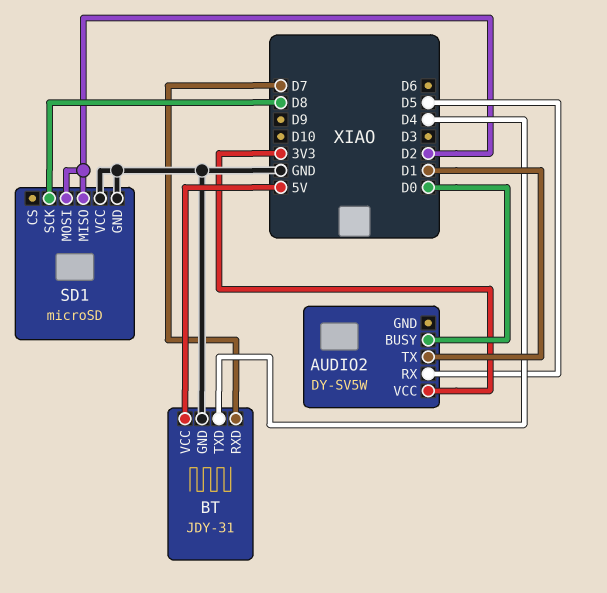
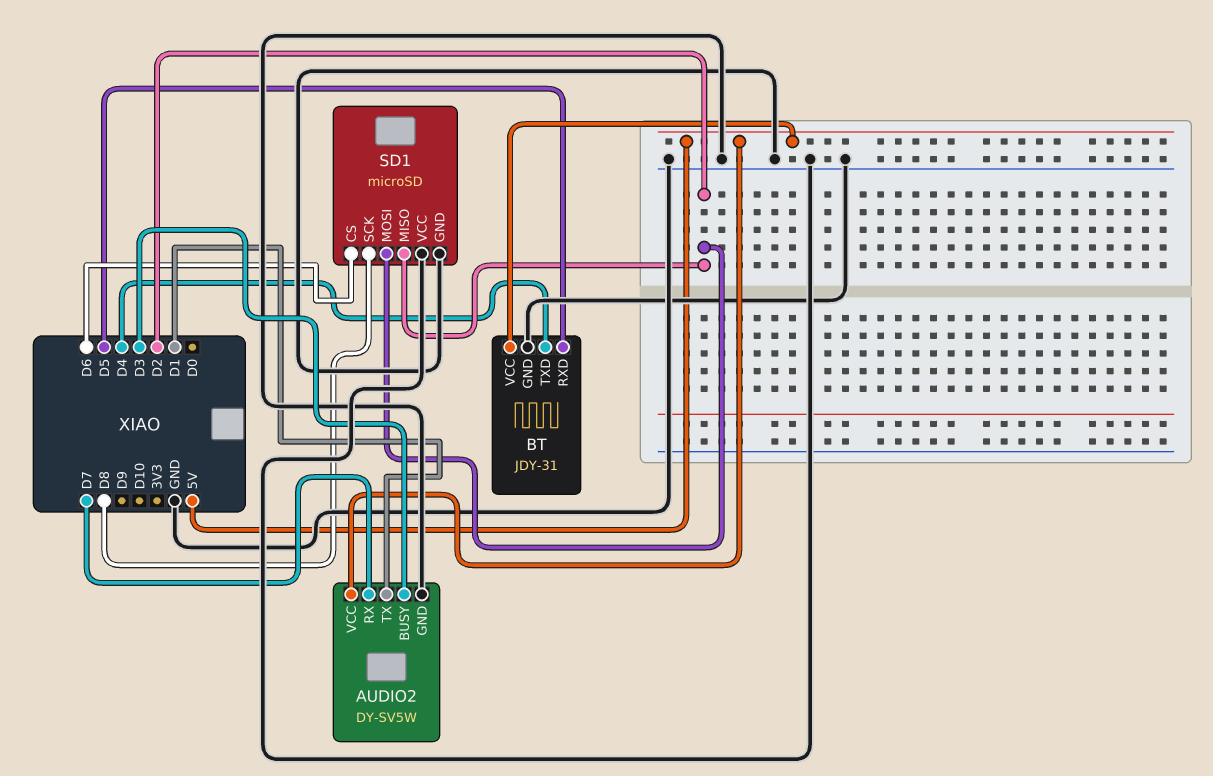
AUDIO2 pin BUSY: D0 -> D3
AUDIO2 pin GND: none -> GND
AUDIO2 pin RX: D5 -> D7
AUDIO2 pin VCC: 3V3 -> 5V
BT pin RXD: D7 -> D5
SD1 pin CS: none -> D6

